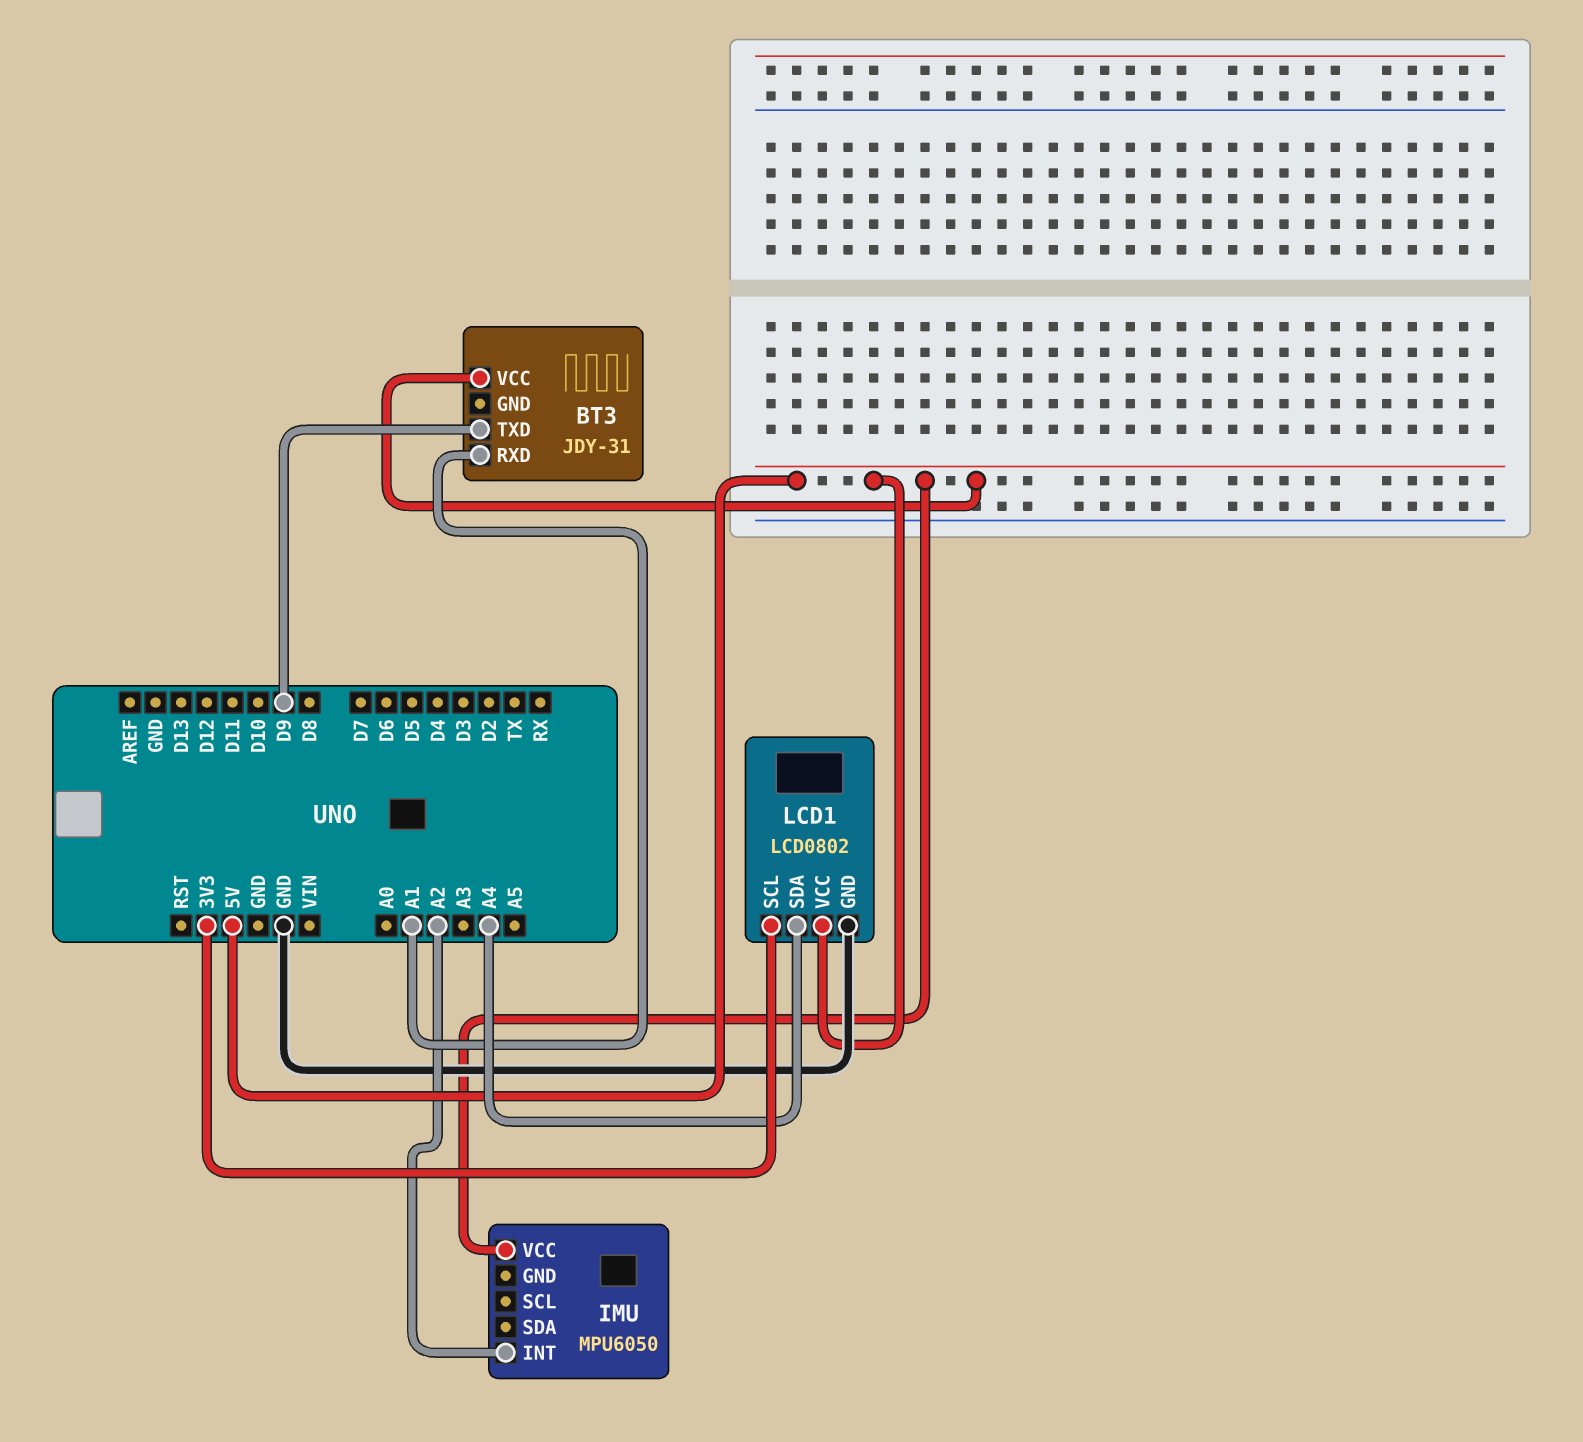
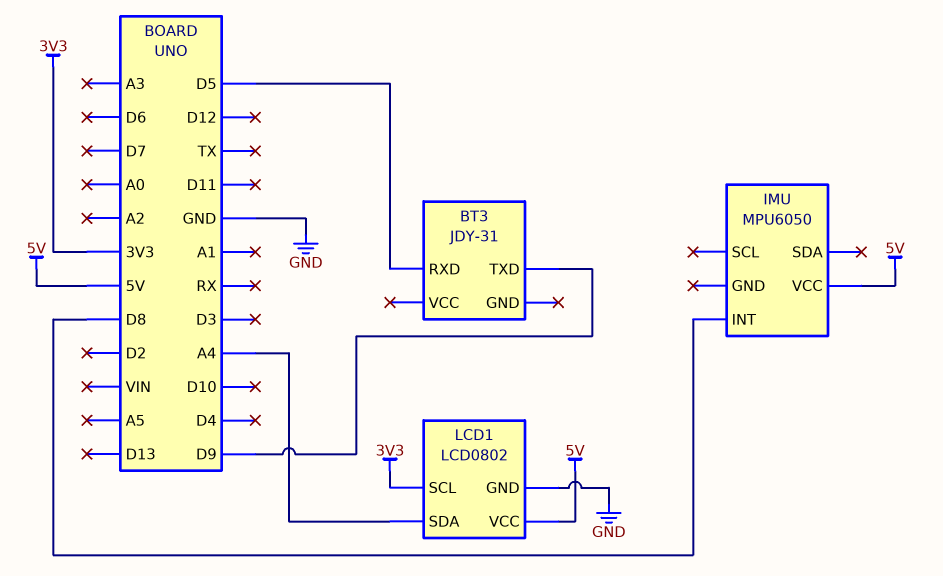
BT3 pin RXD: A1 -> D5
BT3 pin VCC: 5V -> none
IMU pin INT: A2 -> D8

